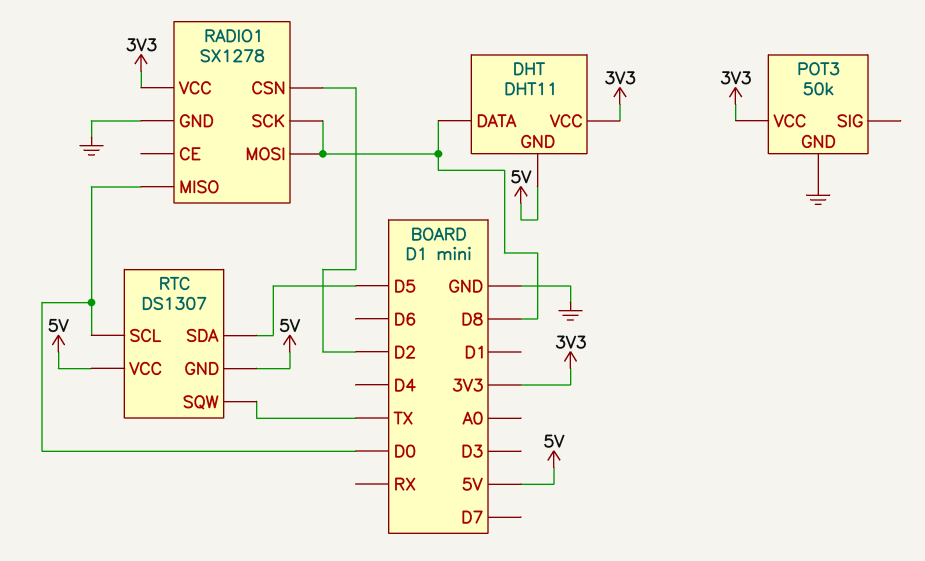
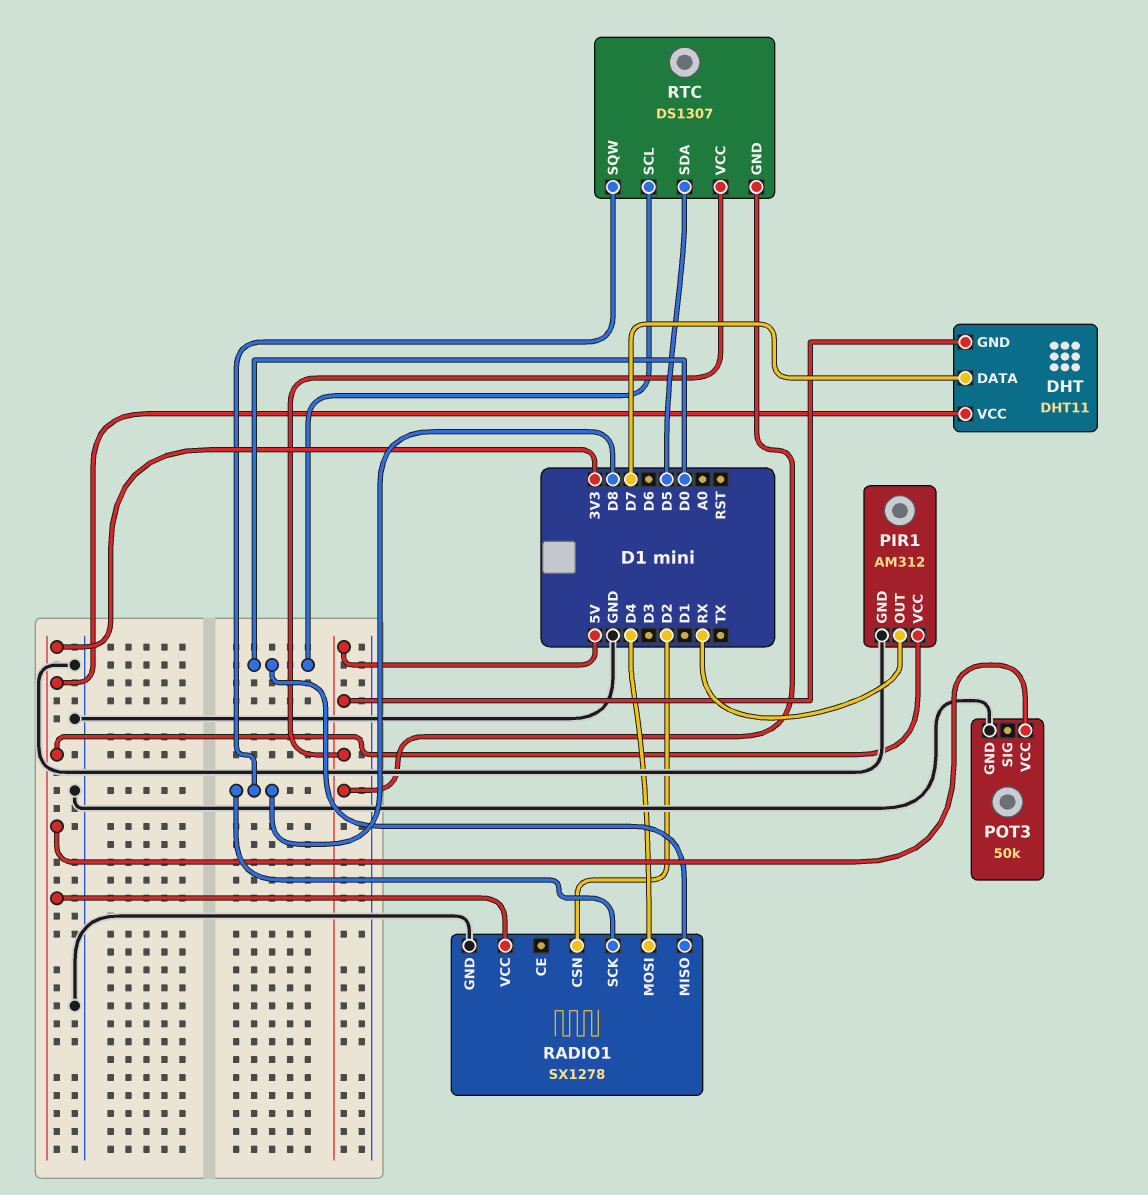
DHT pin DATA: D8 -> D7
PIR1: none -> AM312
PIR1 pin GND: none -> GND
PIR1 pin OUT: none -> RX
PIR1 pin VCC: none -> 3V3
RADIO1 pin MOSI: D8 -> D4
RTC pin SQW: TX -> D8

